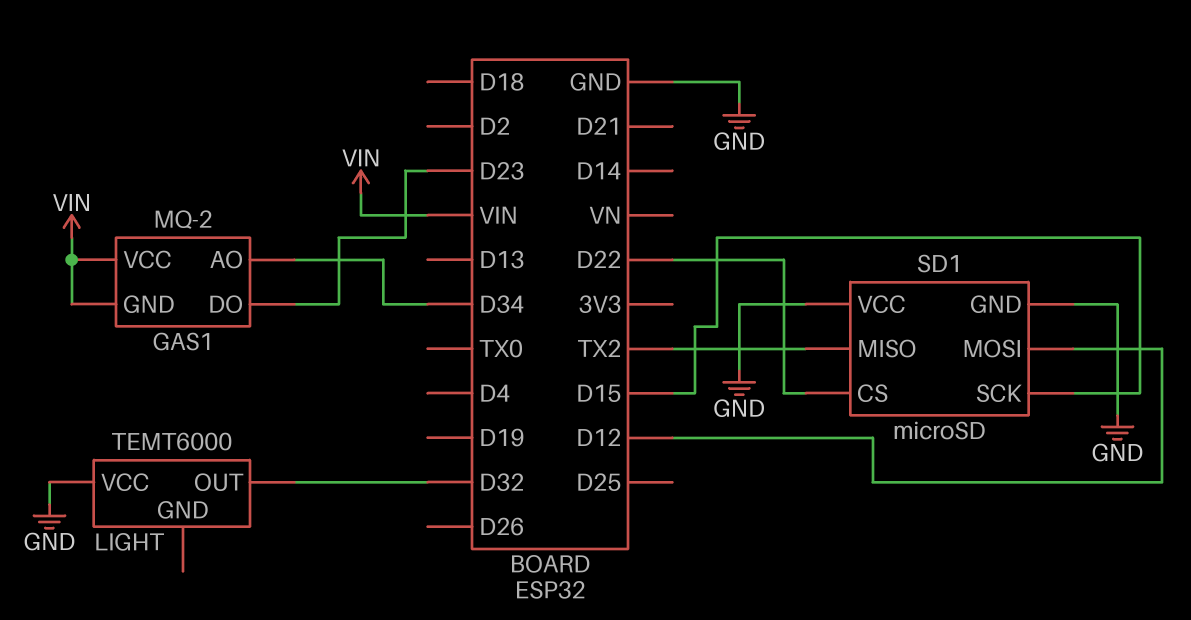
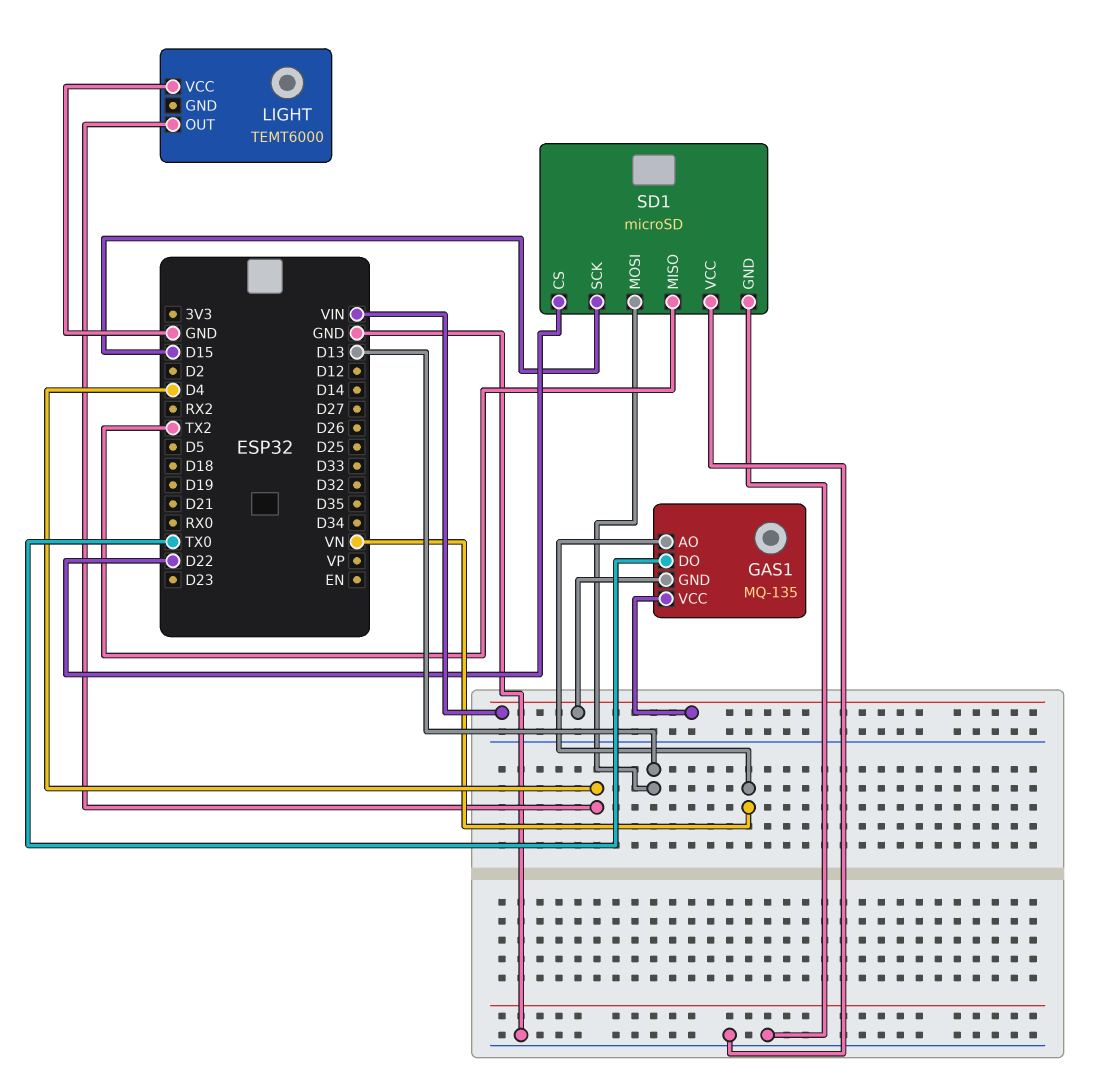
GAS1: MQ-2 -> MQ-135
GAS1 pin AO: D34 -> VN
GAS1 pin DO: D23 -> TX0
LIGHT pin OUT: D32 -> D4
SD1 pin MOSI: D12 -> D13

